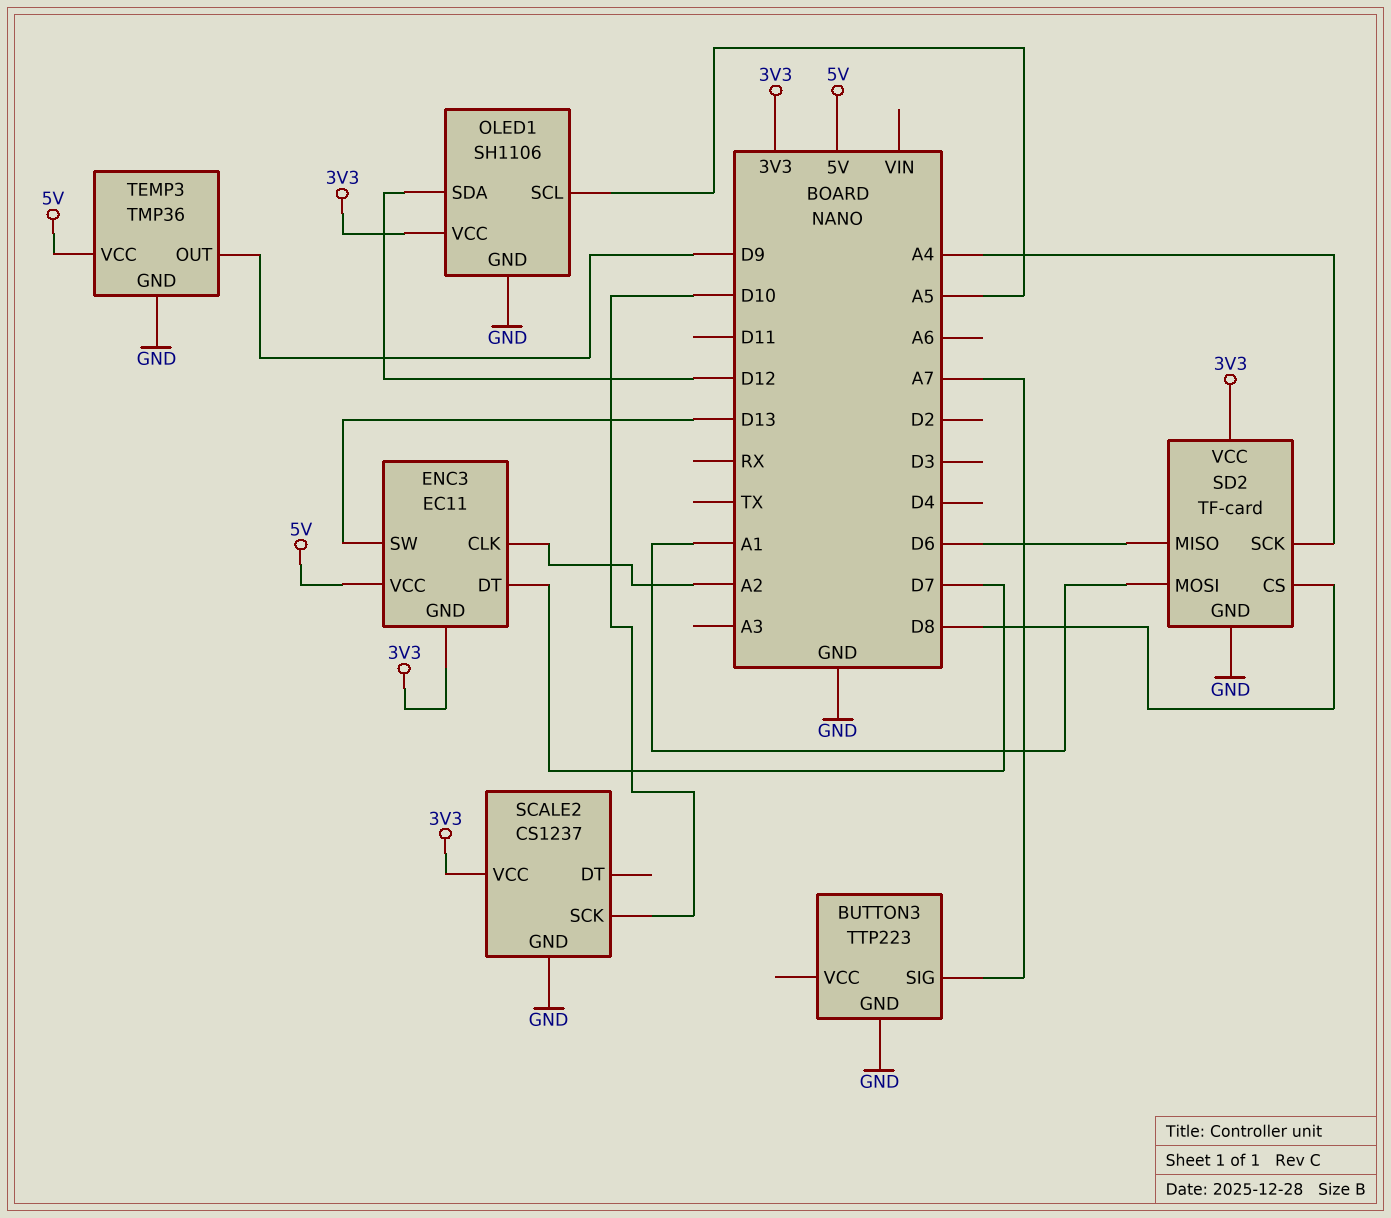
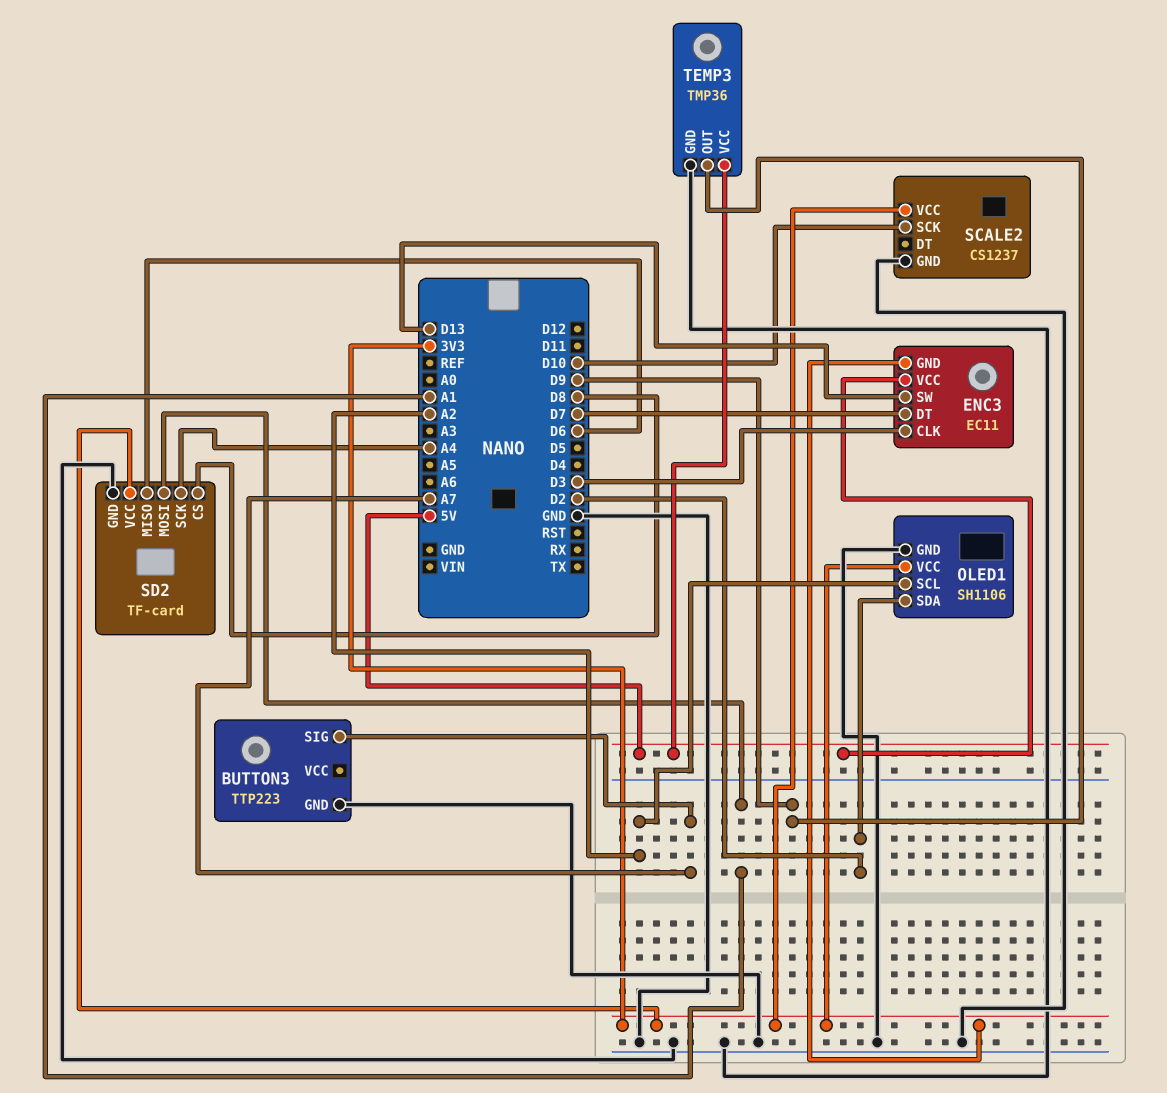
ENC3 pin CLK: A2 -> D3
OLED1 pin SCL: A5 -> A2
OLED1 pin SDA: D12 -> D2

